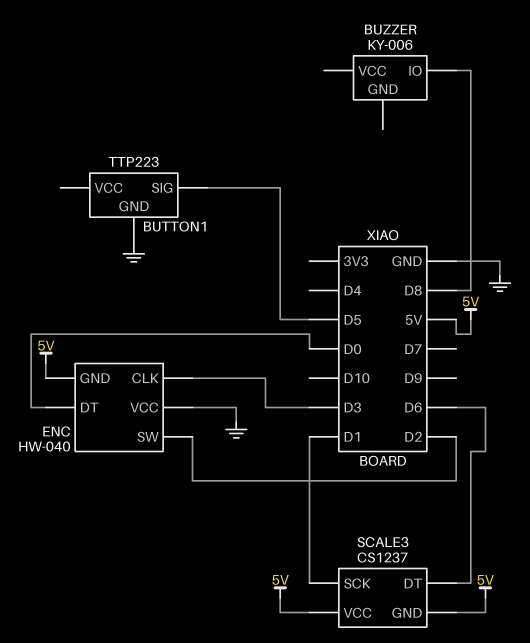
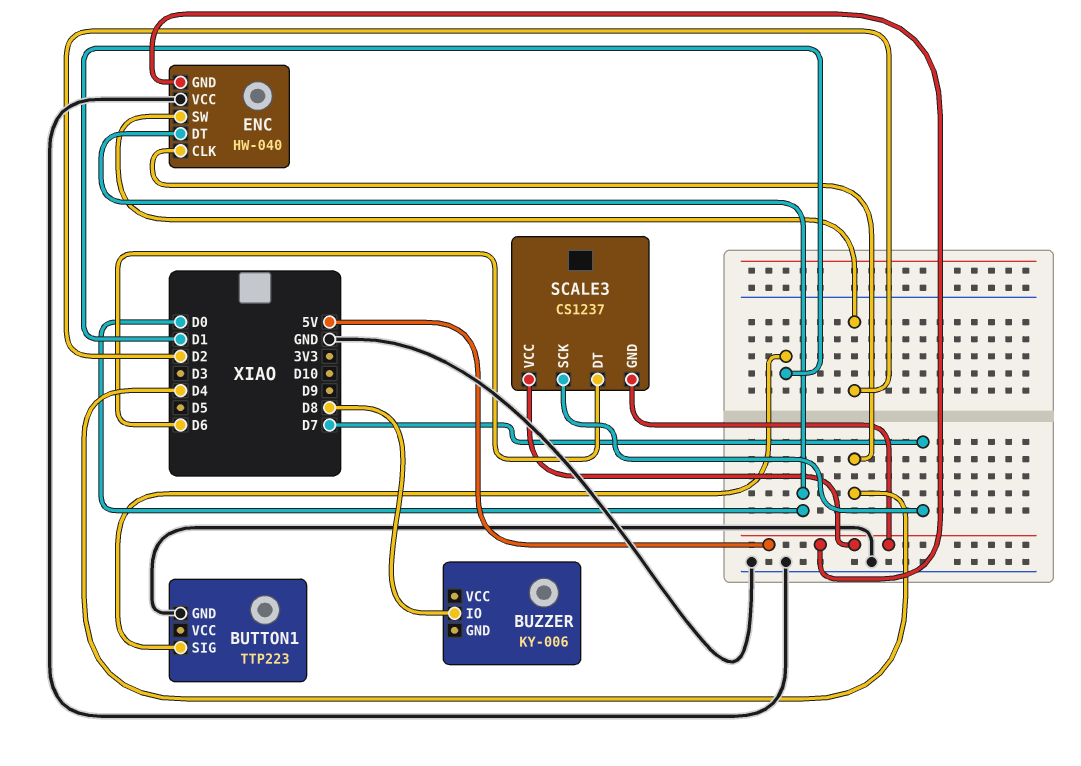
BUTTON1 pin SIG: D5 -> D1
ENC pin CLK: D3 -> D4
SCALE3 pin SCK: D1 -> D7

